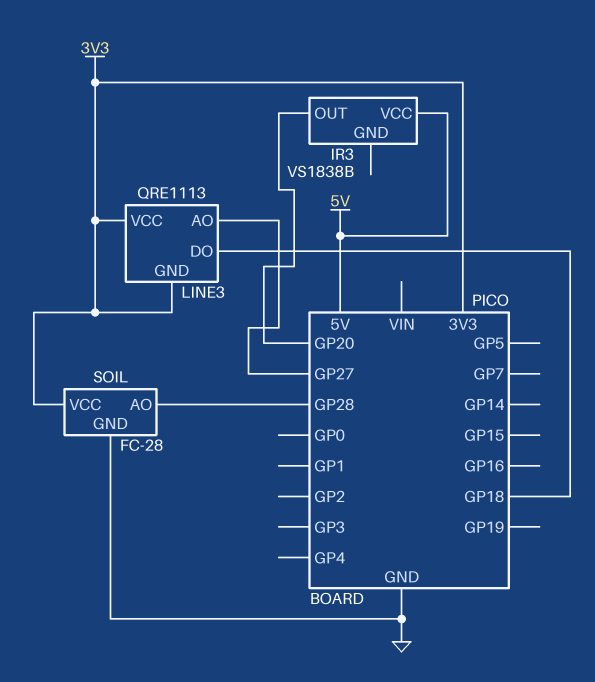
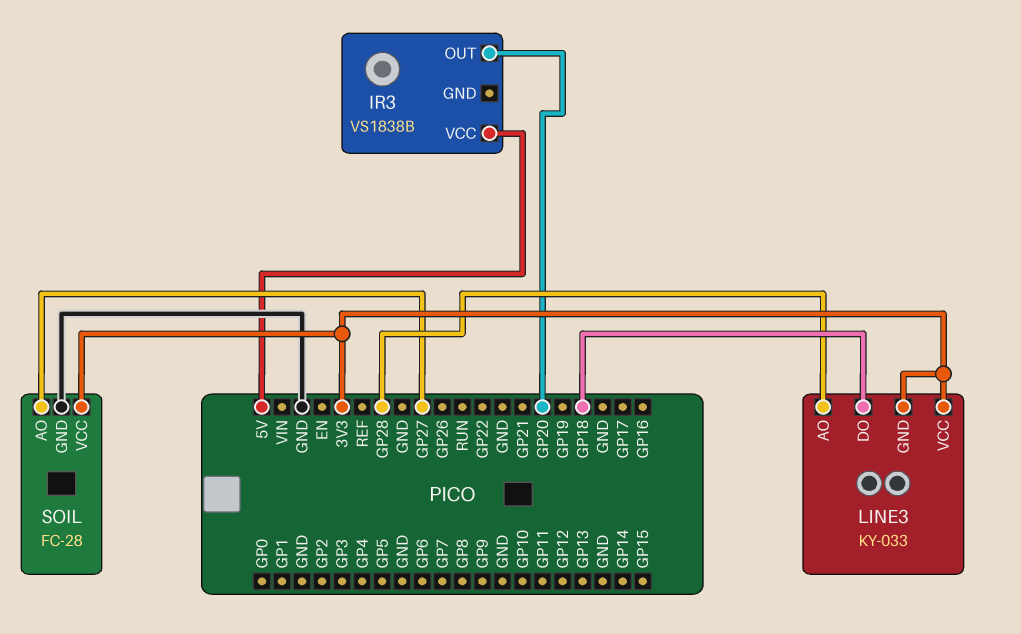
LINE3: QRE1113 -> KY-033
LINE3 pin AO: GP27 -> GP28
SOIL pin AO: GP28 -> GP27

